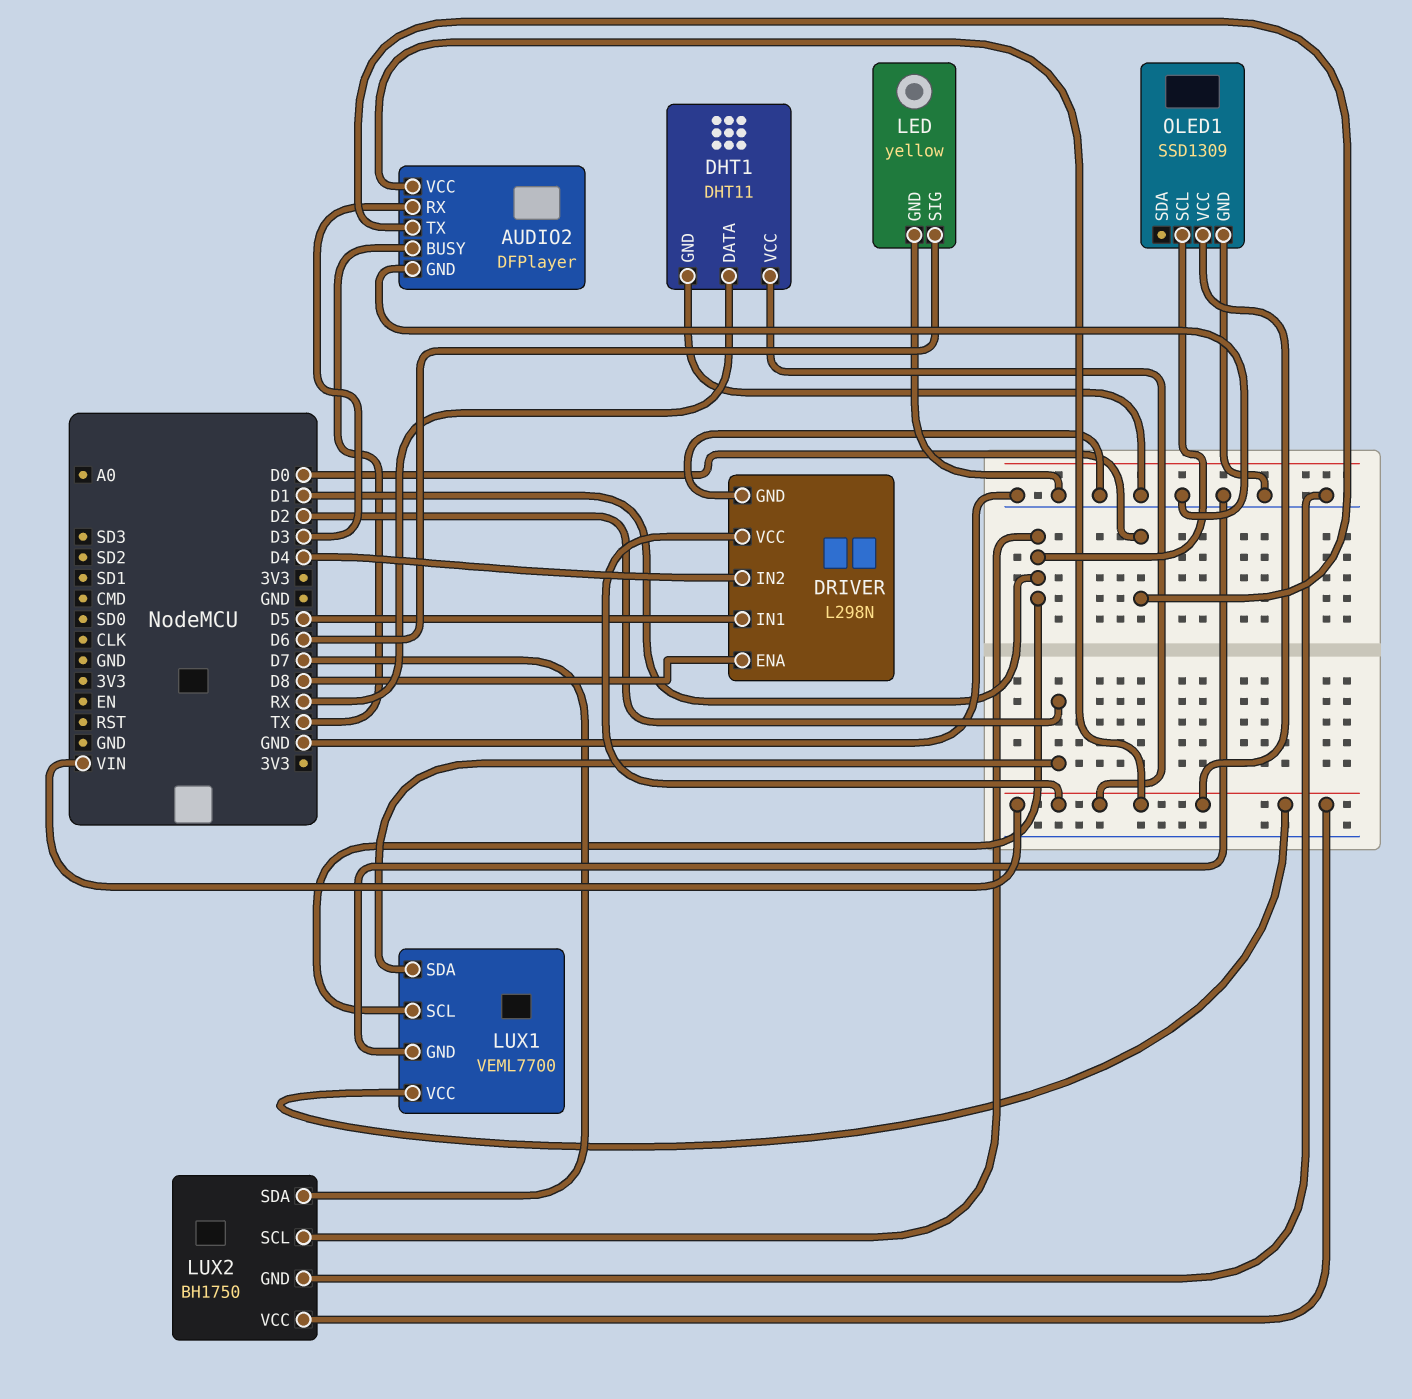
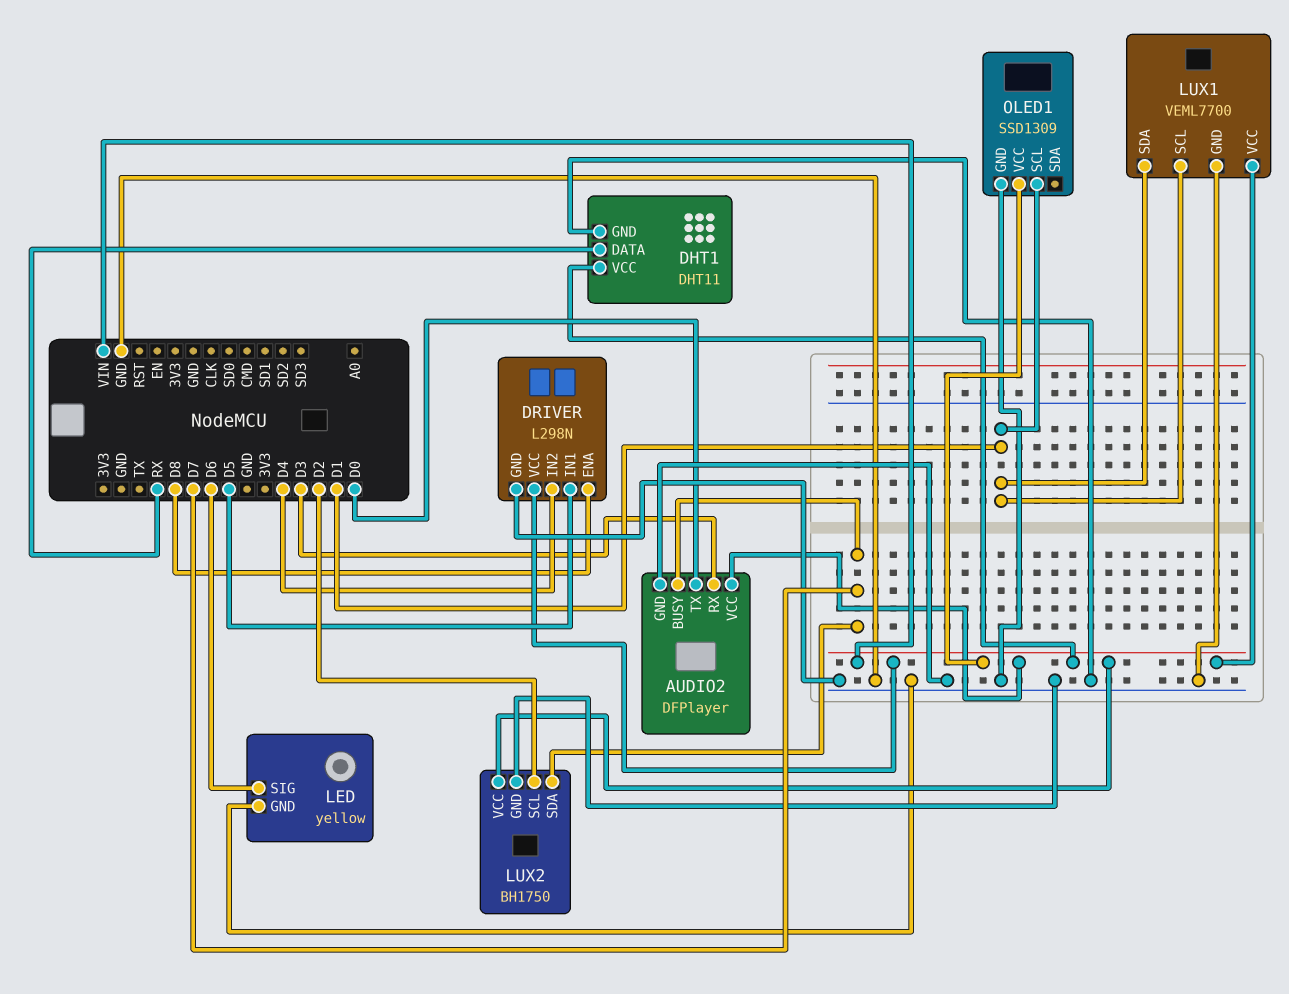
AUDIO2 pin BUSY: TX -> D7
LUX1 pin SDA: D2 -> D1
LUX2 pin SCL: D1 -> D2

